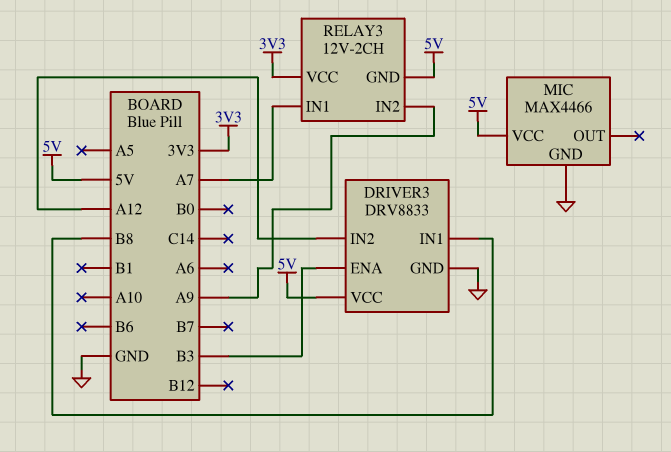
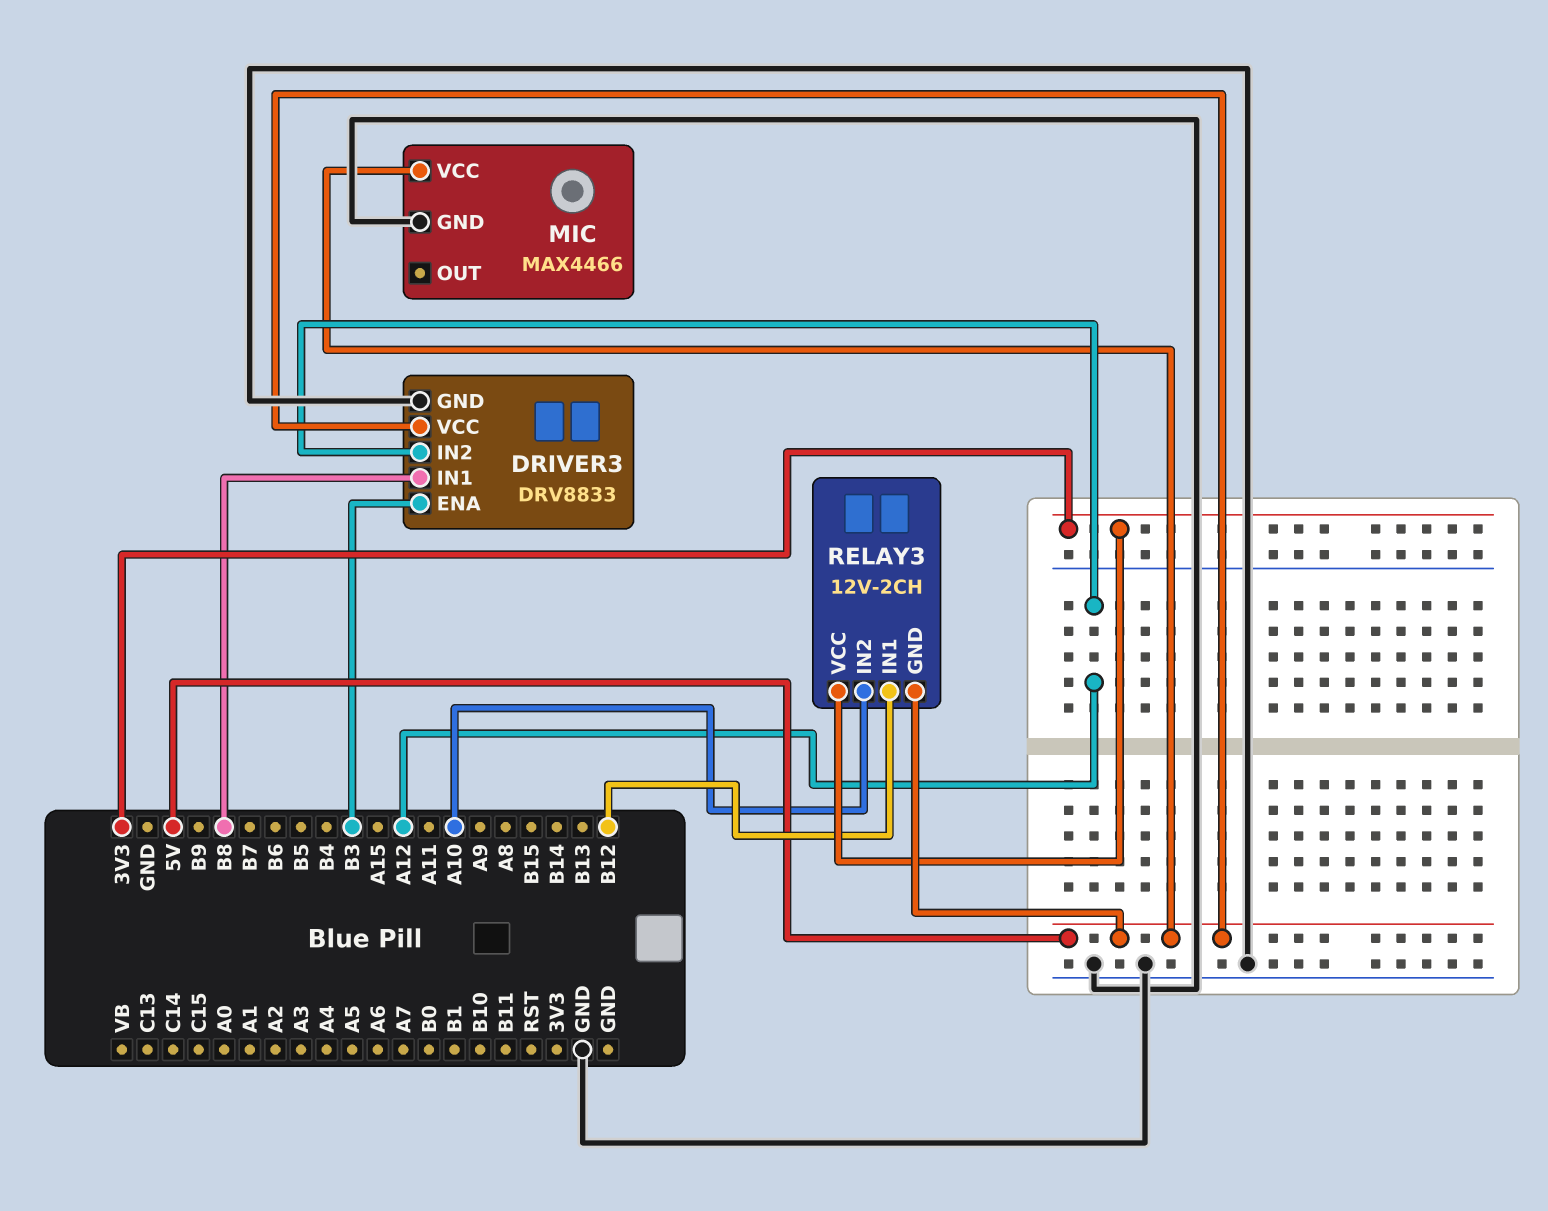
RELAY3 pin IN1: A7 -> B12
RELAY3 pin IN2: A9 -> A10

